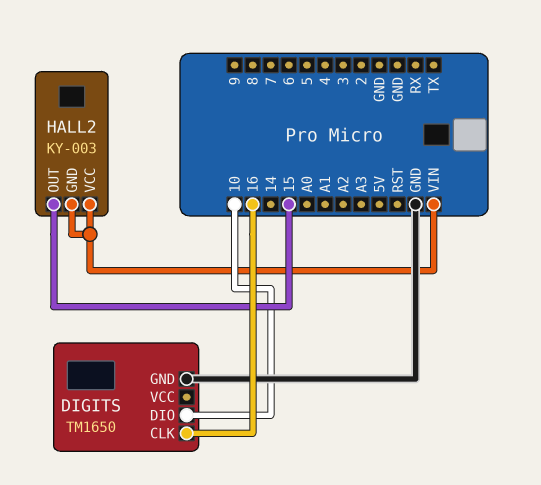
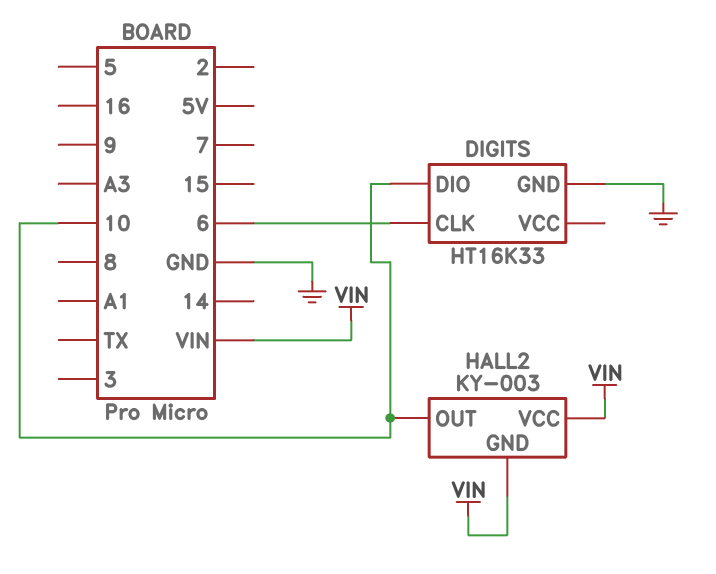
DIGITS: TM1650 -> HT16K33
DIGITS pin CLK: 16 -> 6
HALL2 pin OUT: 15 -> 10

